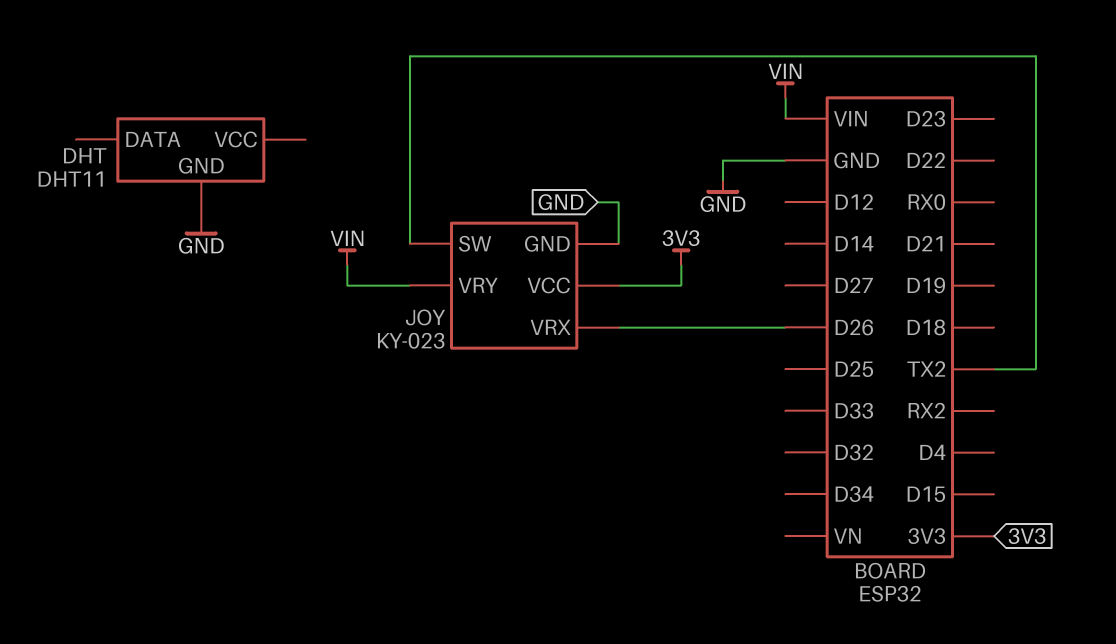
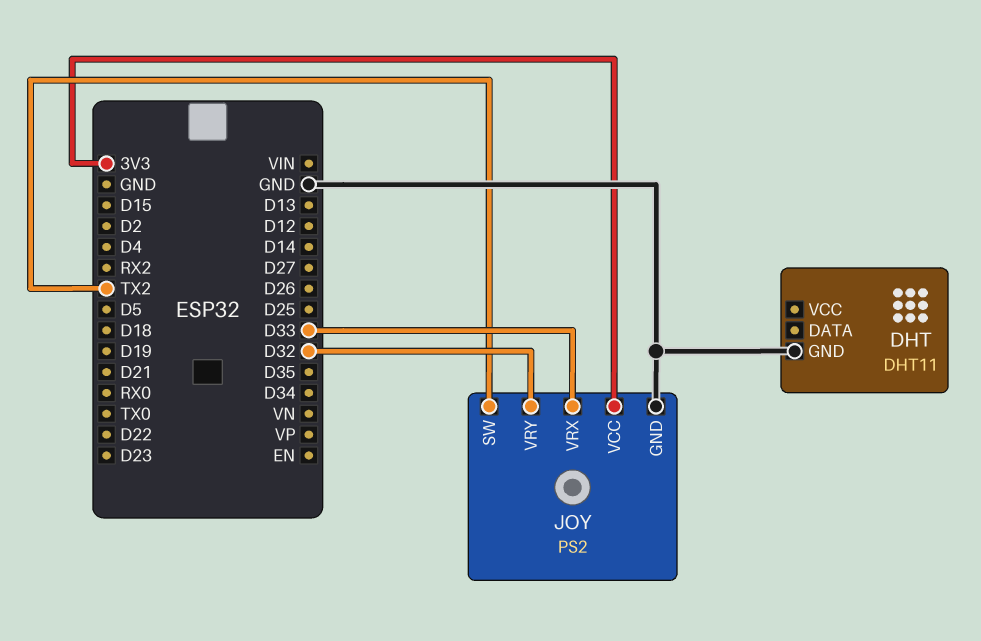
JOY: KY-023 -> PS2
JOY pin VRX: D26 -> D33
JOY pin VRY: VIN -> D32

